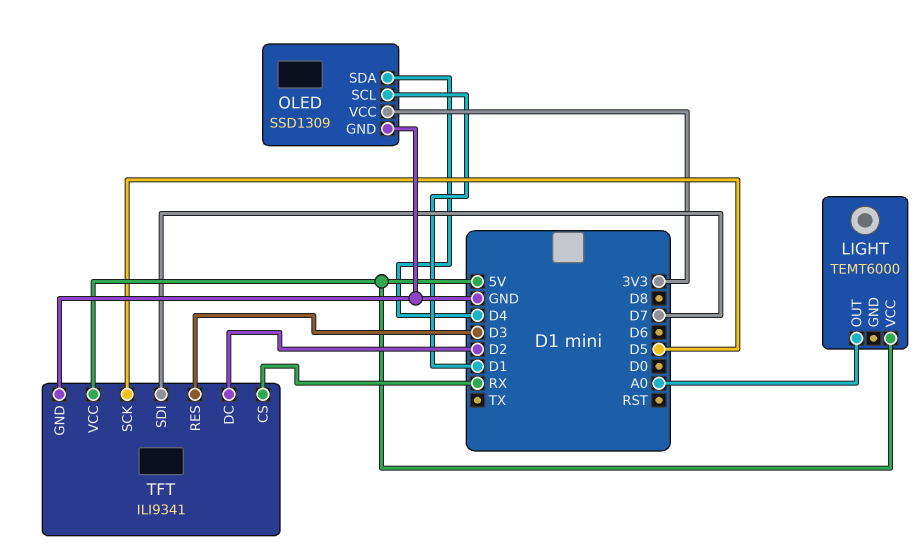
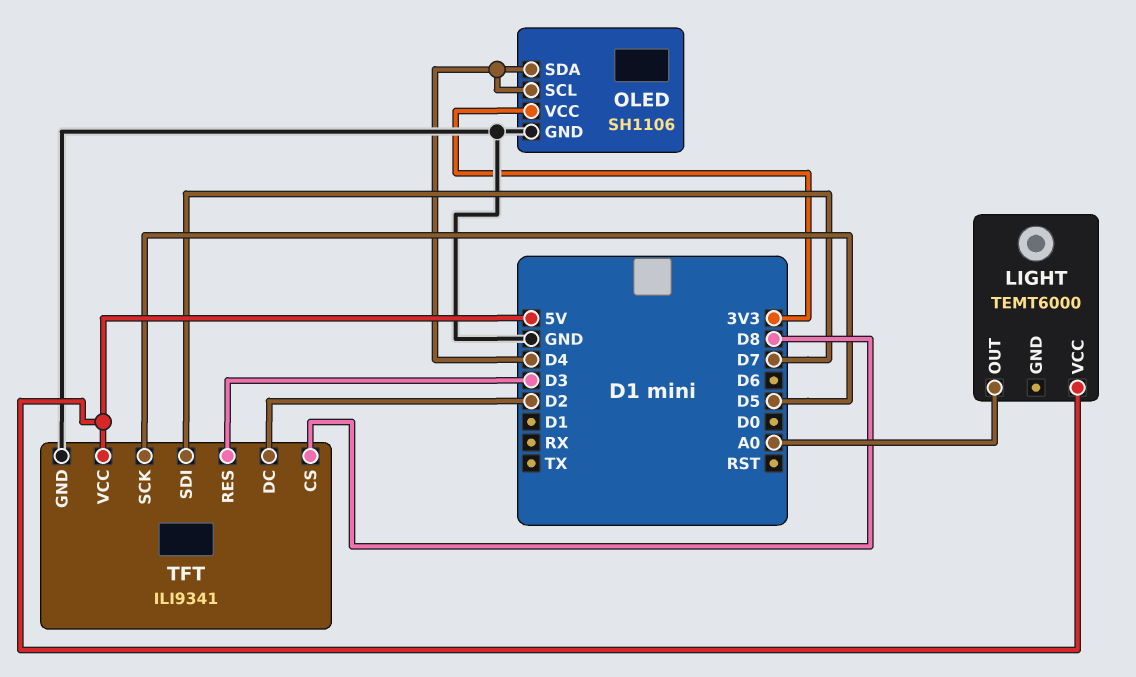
OLED: SSD1309 -> SH1106
OLED pin SCL: D1 -> D4
TFT pin CS: RX -> D8

